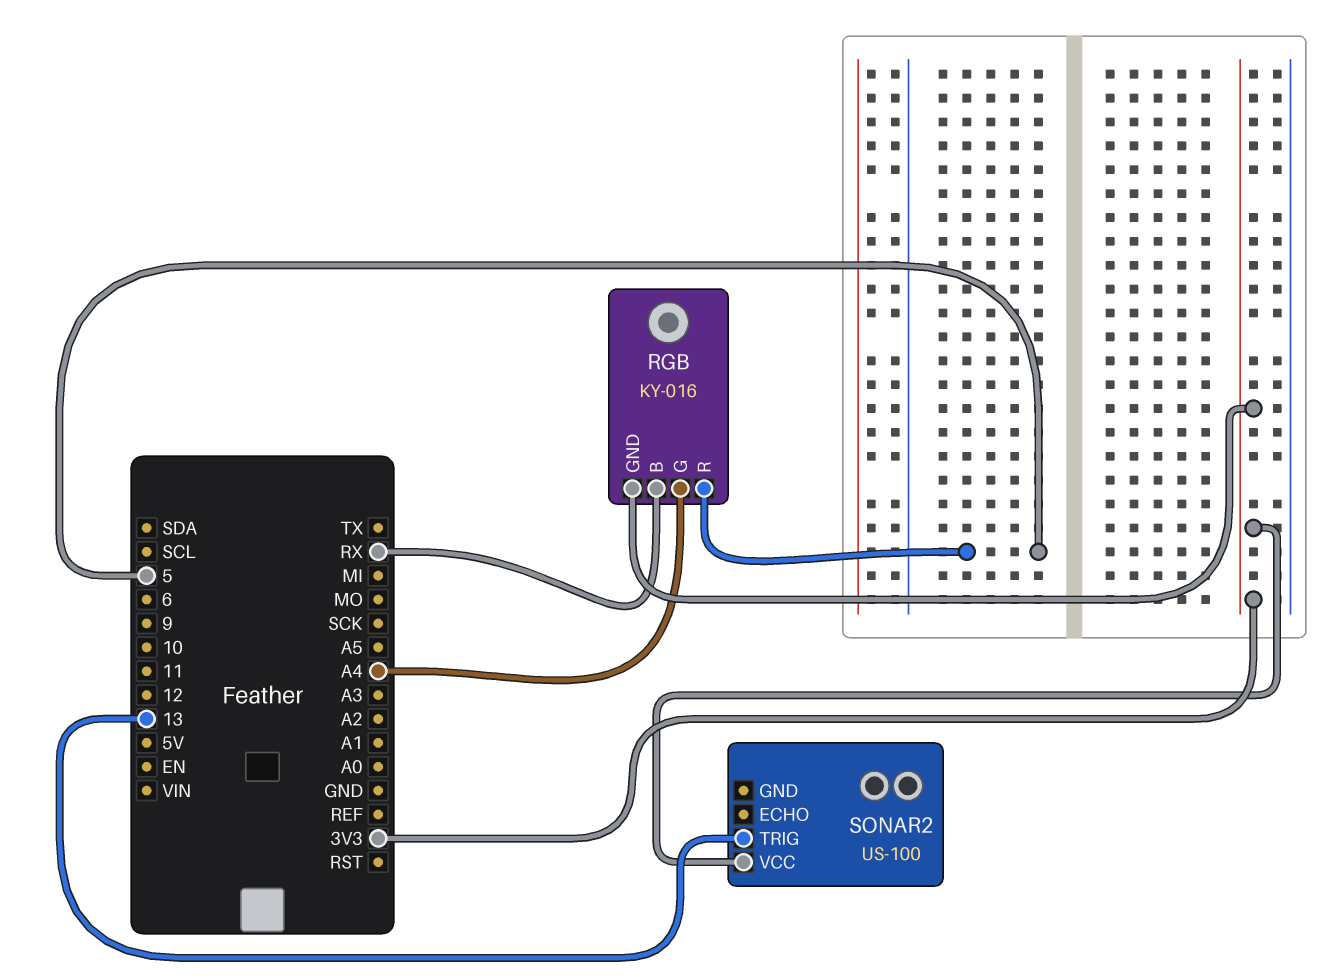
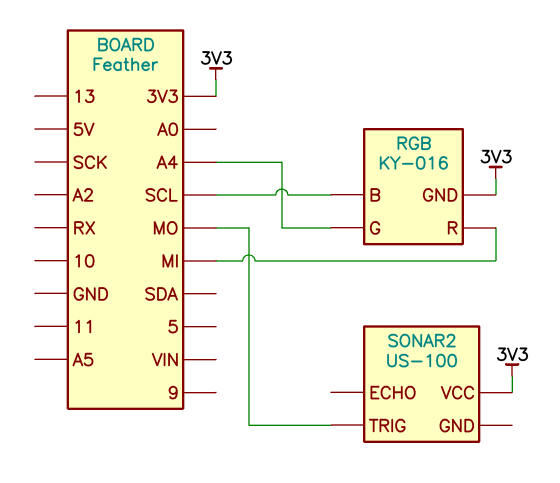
RGB pin B: RX -> SCL
RGB pin R: 5 -> MI
SONAR2 pin TRIG: 13 -> MO

